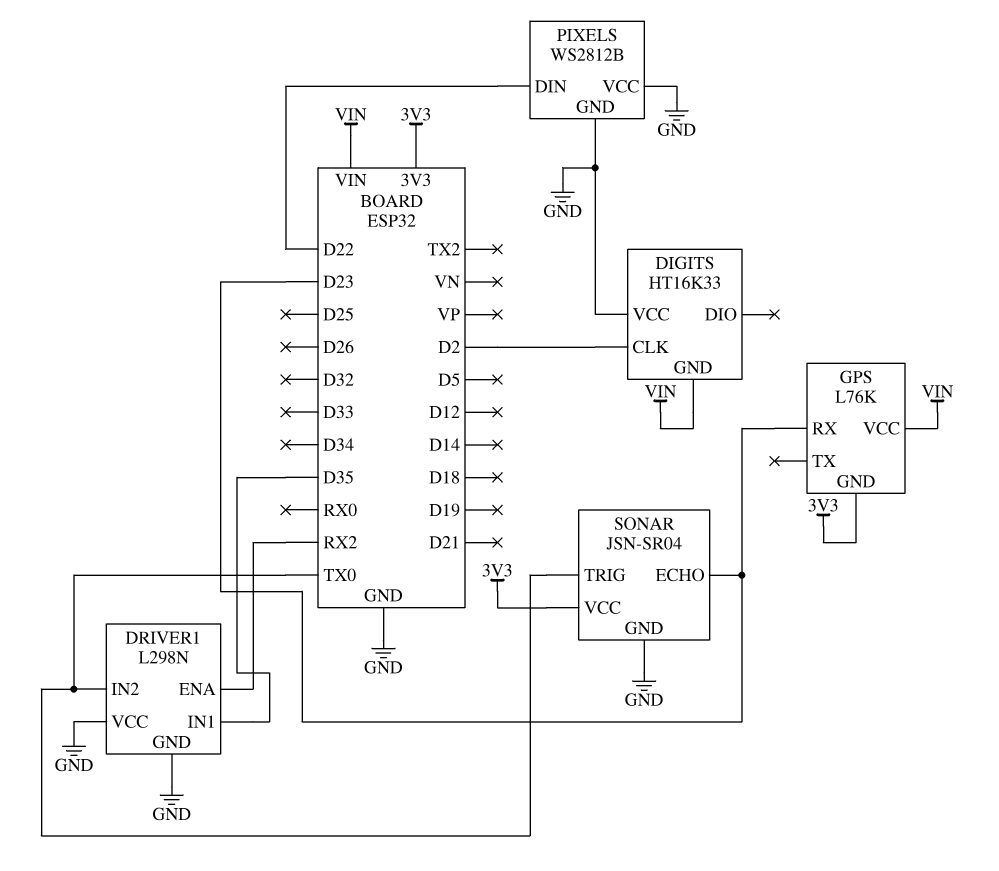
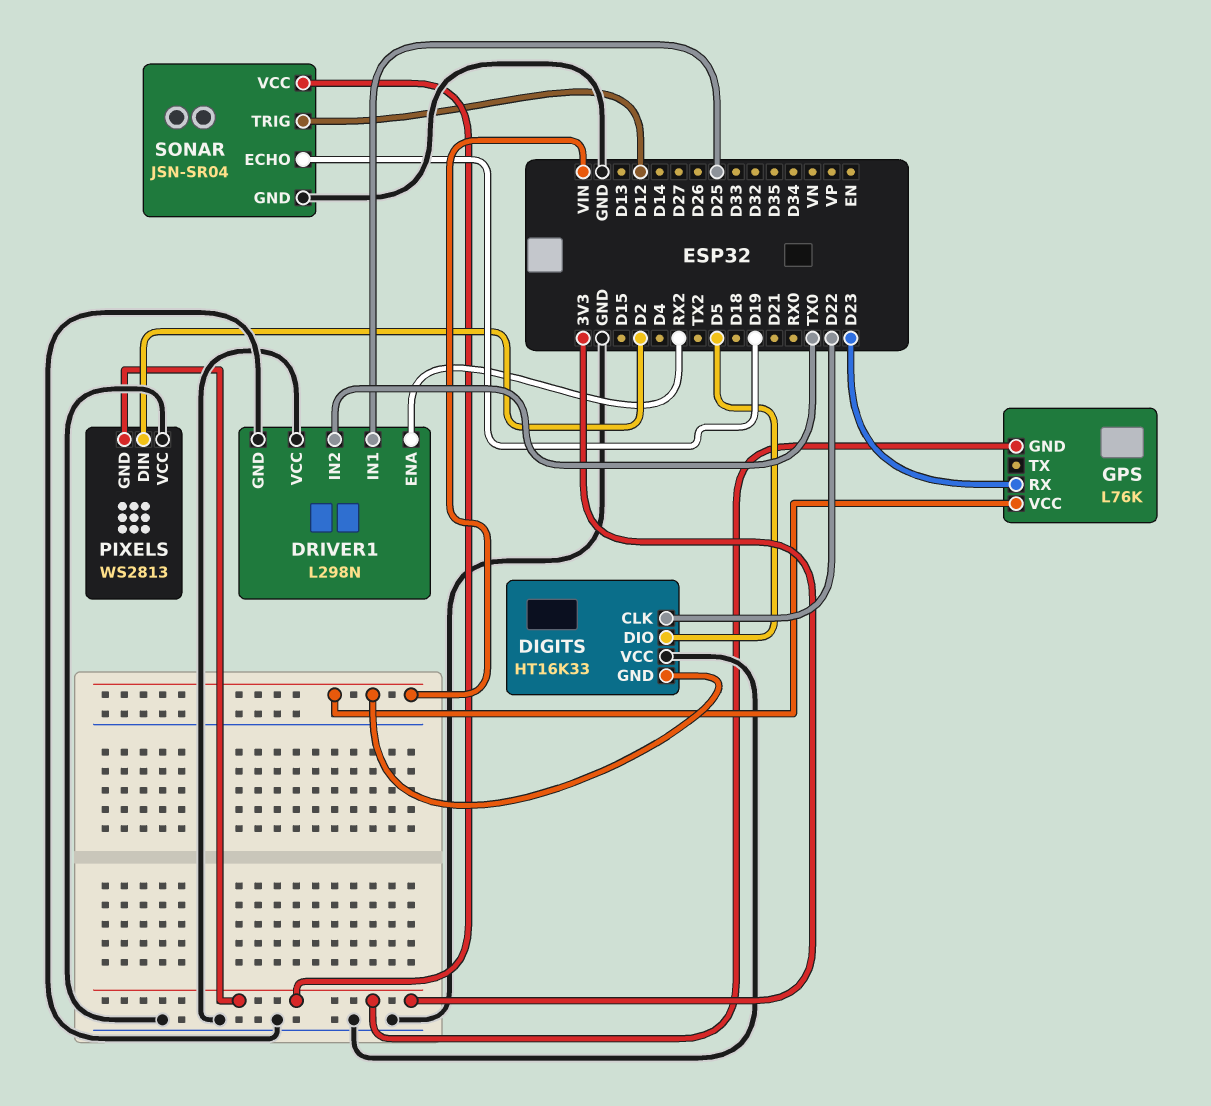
DIGITS pin CLK: D2 -> D22
DIGITS pin DIO: none -> D5
DRIVER1 pin IN1: D35 -> D25
PIXELS: WS2812B -> WS2813
PIXELS pin DIN: D22 -> D2
PIXELS pin GND: GND -> 3V3
SONAR pin ECHO: D23 -> D19
SONAR pin TRIG: TX0 -> D12

